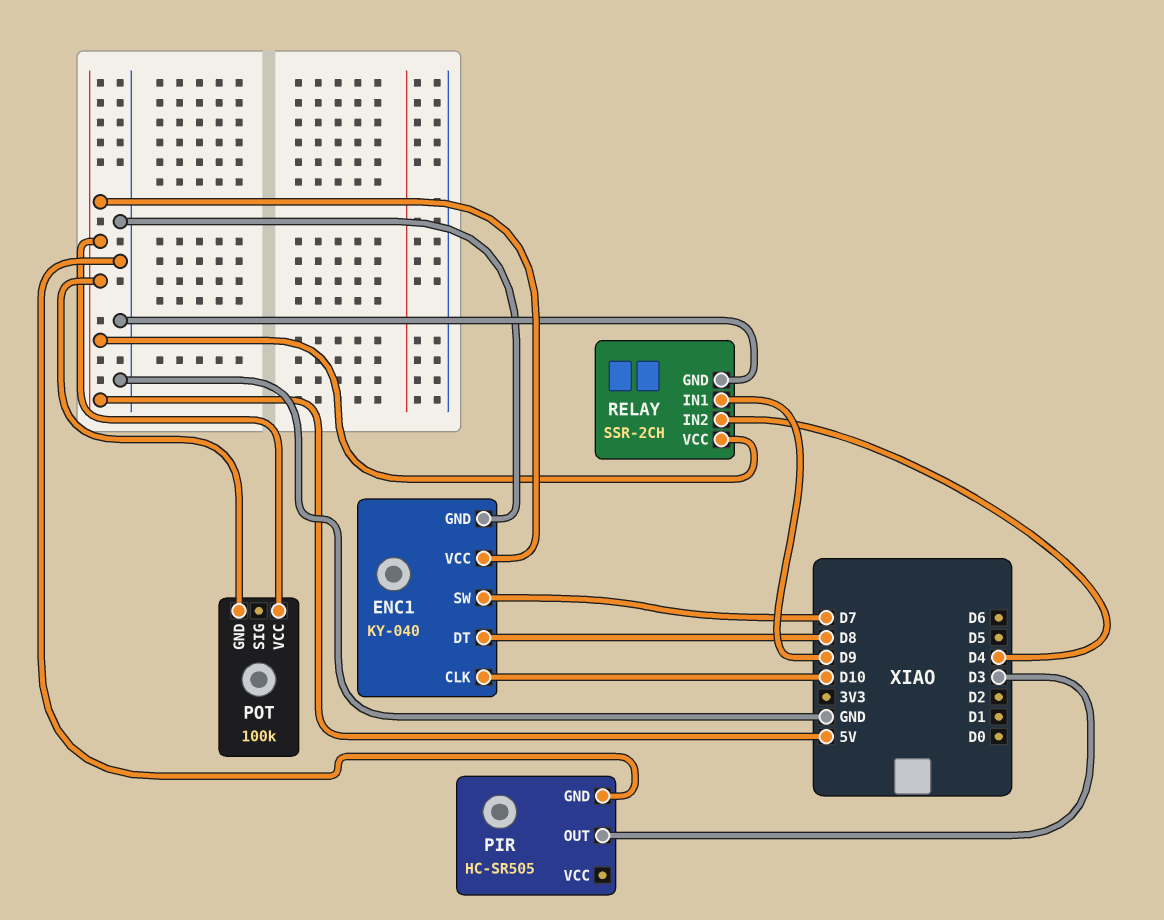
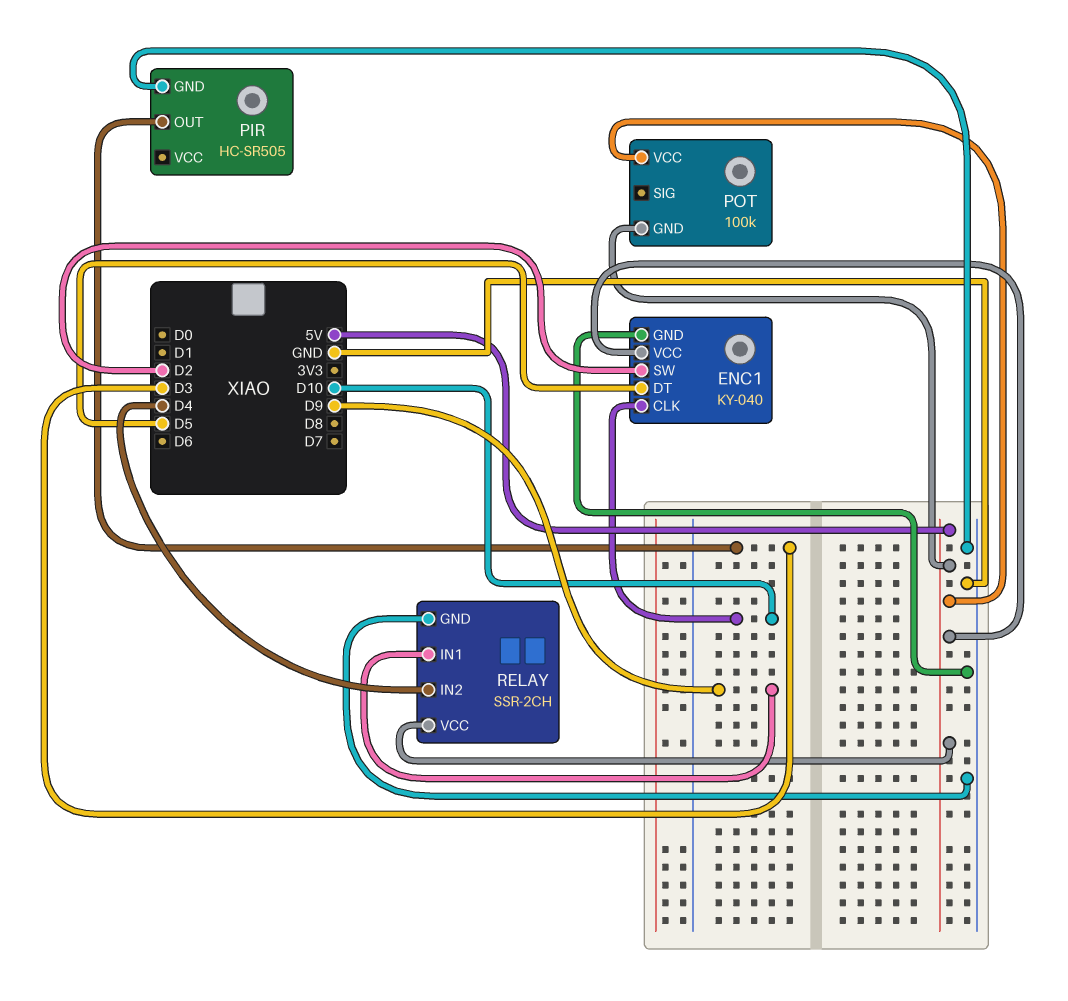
ENC1 pin DT: D8 -> D5
ENC1 pin SW: D7 -> D2

